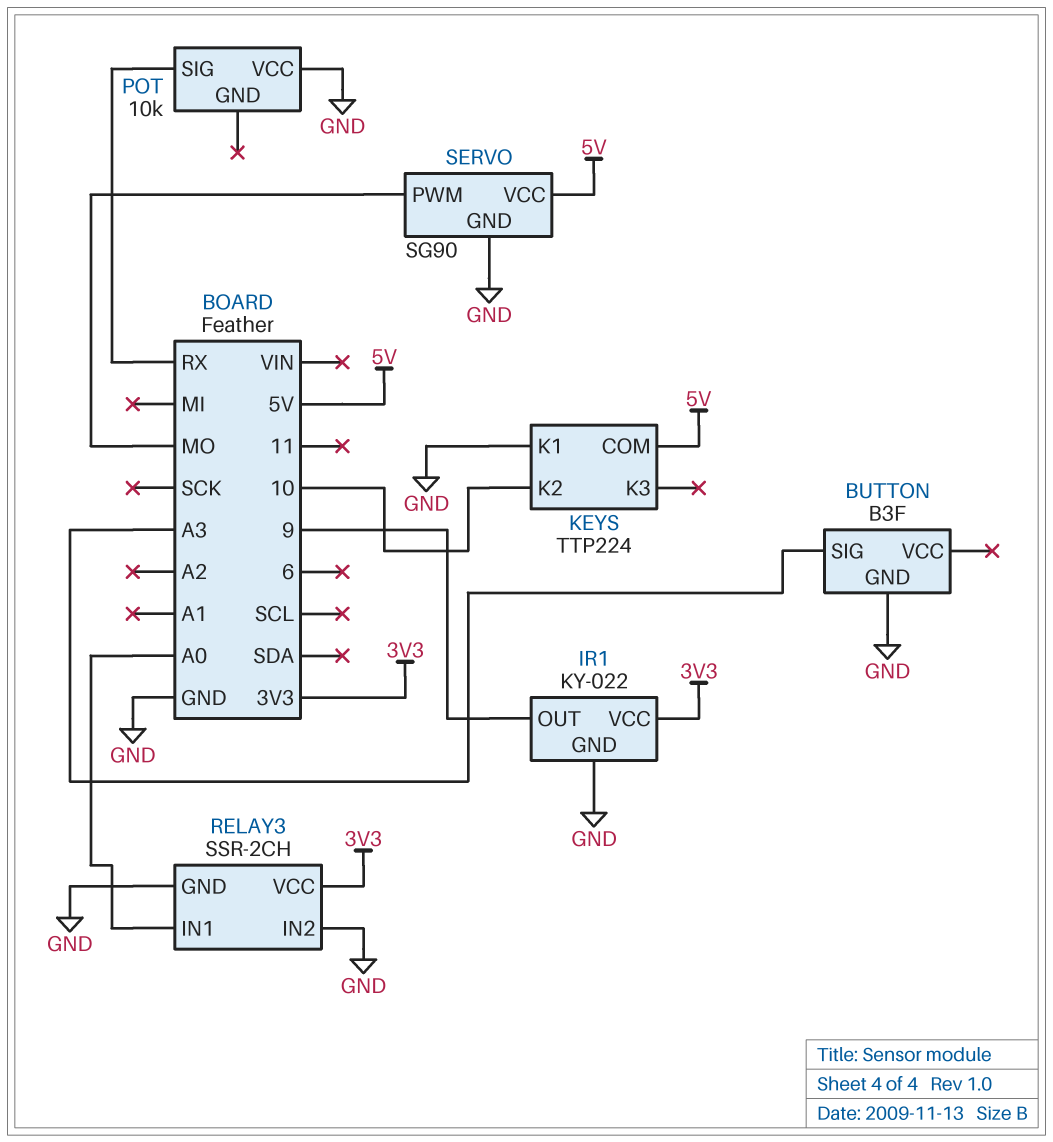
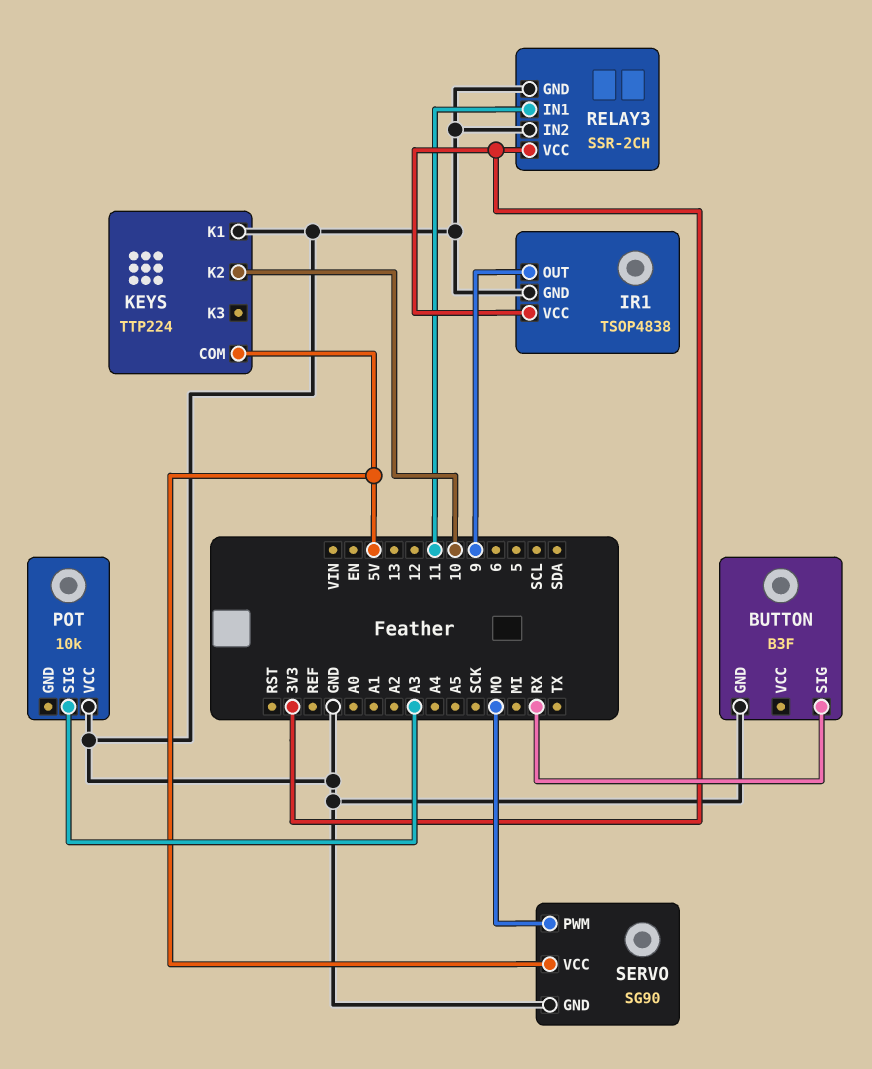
BUTTON pin SIG: A3 -> RX
IR1: KY-022 -> TSOP4838
POT pin SIG: RX -> A3
RELAY3 pin IN1: A0 -> 11

